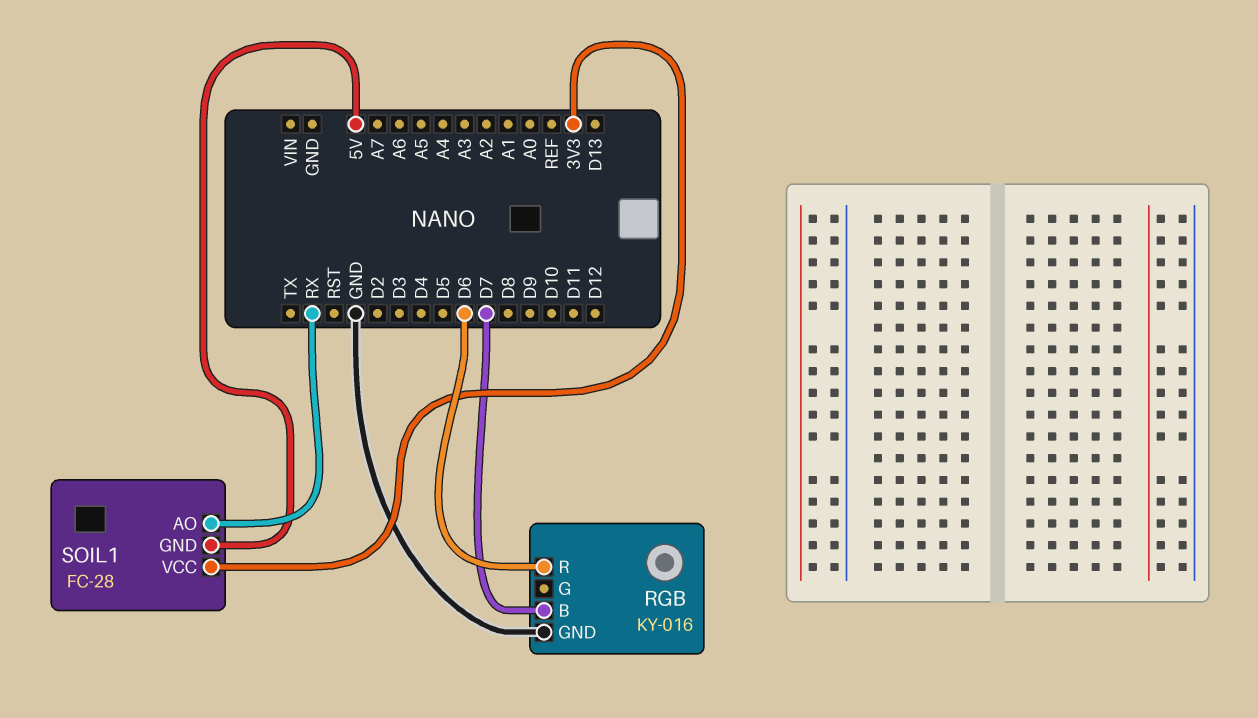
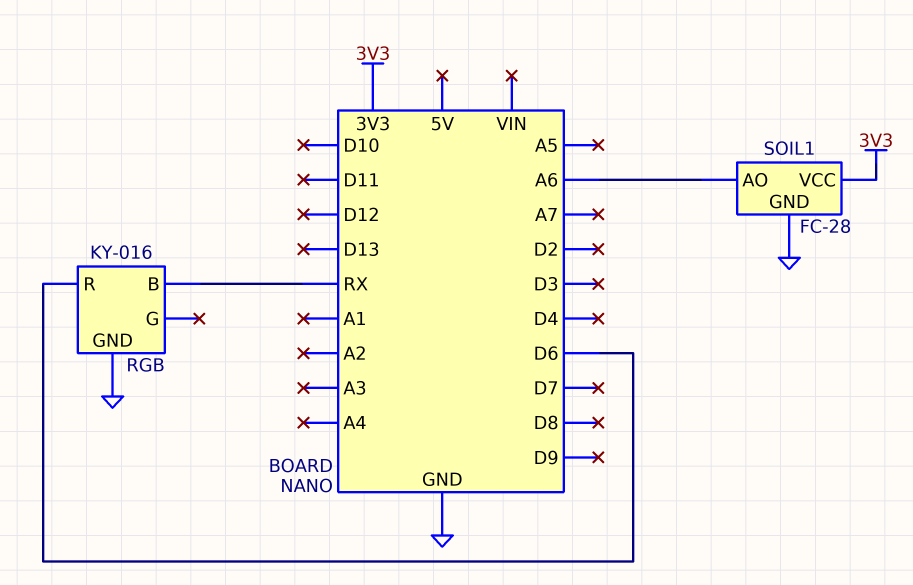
RGB pin B: D7 -> RX
SOIL1 pin AO: RX -> A6
SOIL1 pin GND: 5V -> GND

